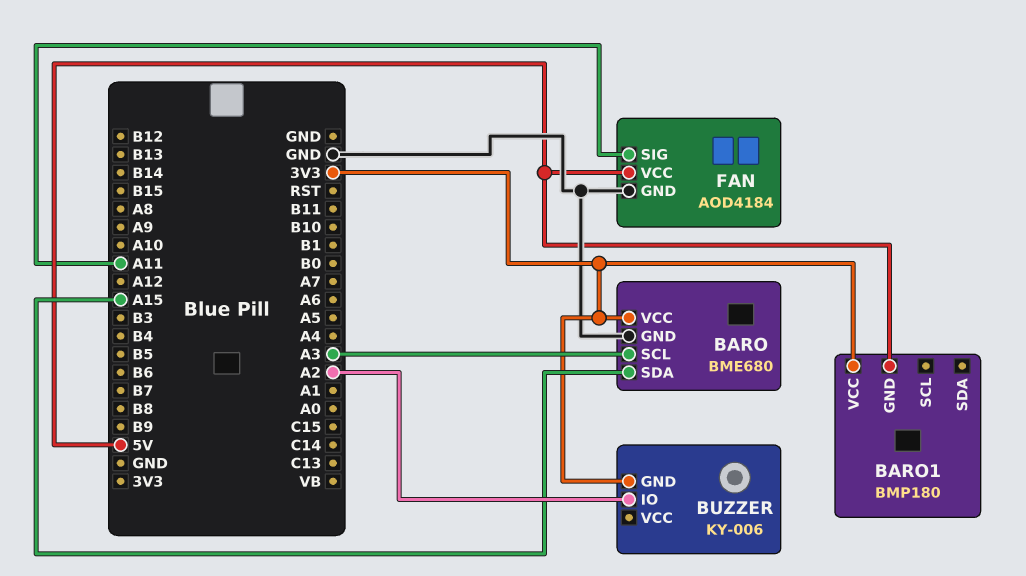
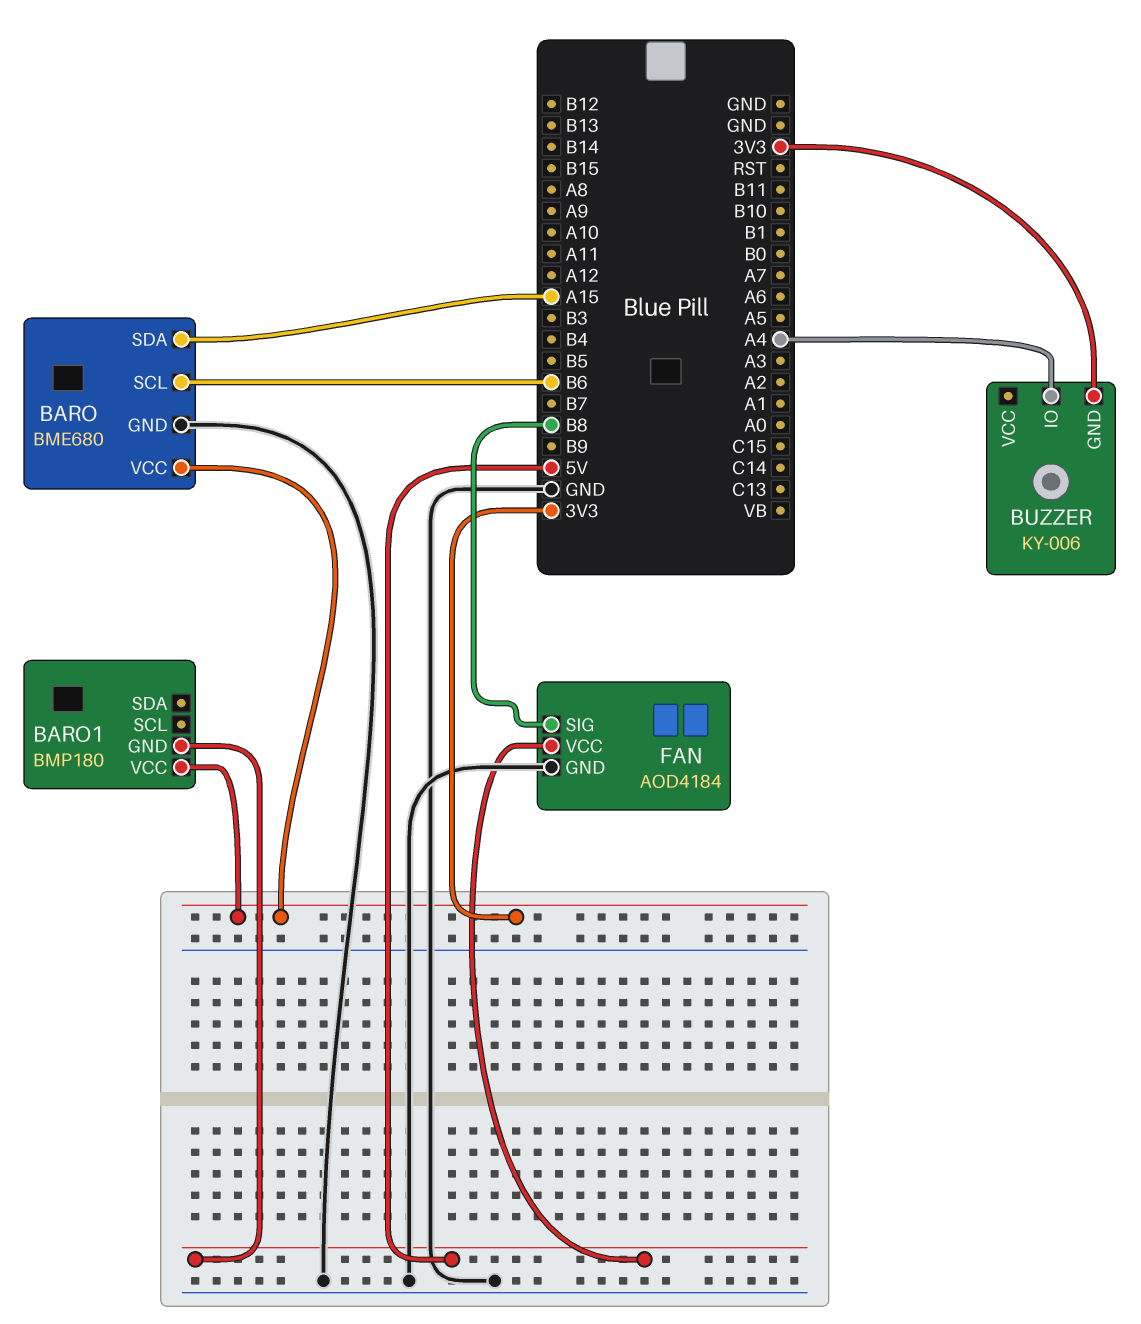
BARO pin SCL: A3 -> B6
BUZZER pin IO: A2 -> A4
FAN pin SIG: A11 -> B8

